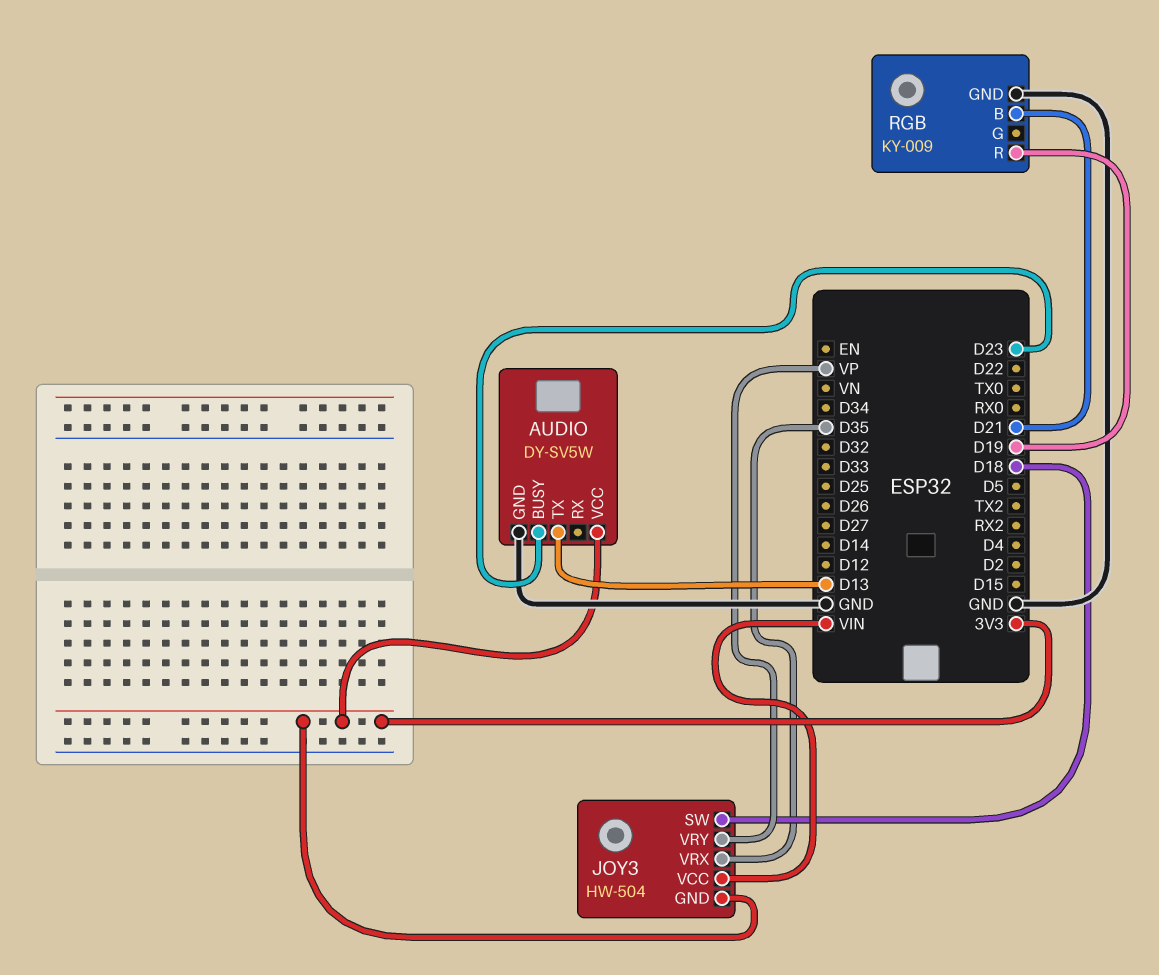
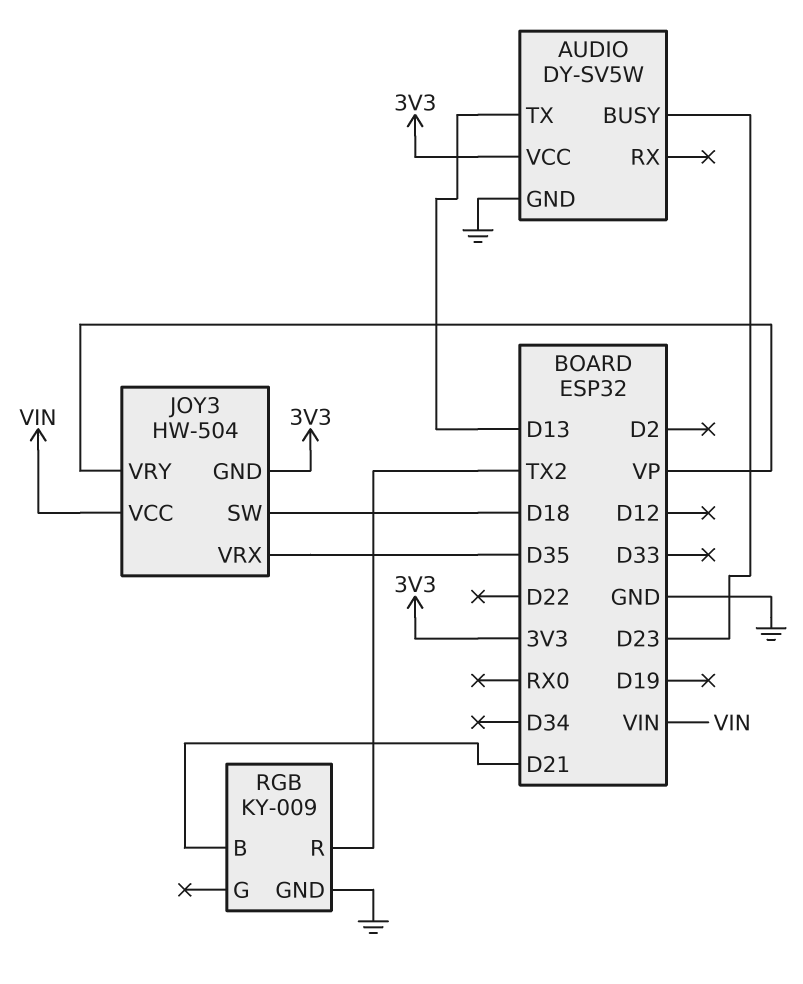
RGB pin R: D19 -> TX2

